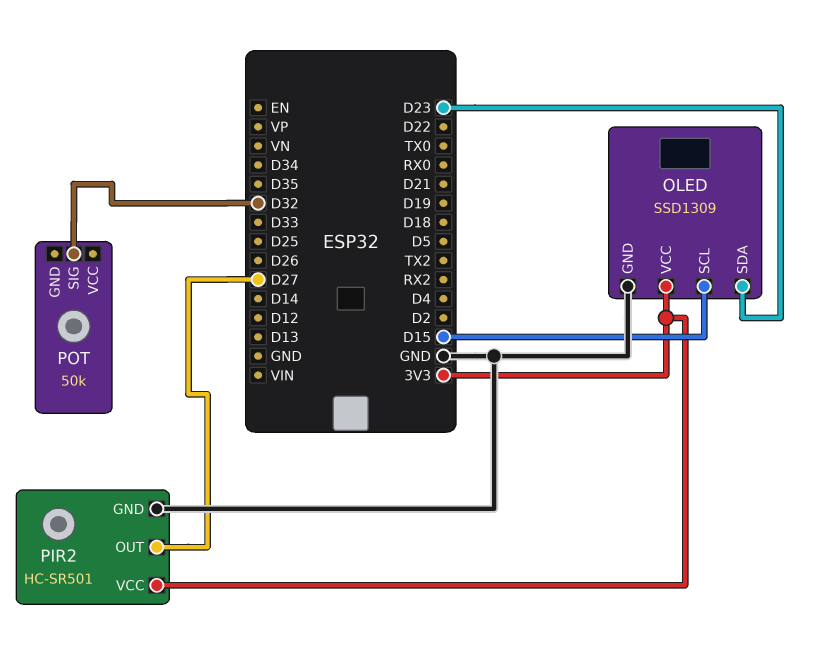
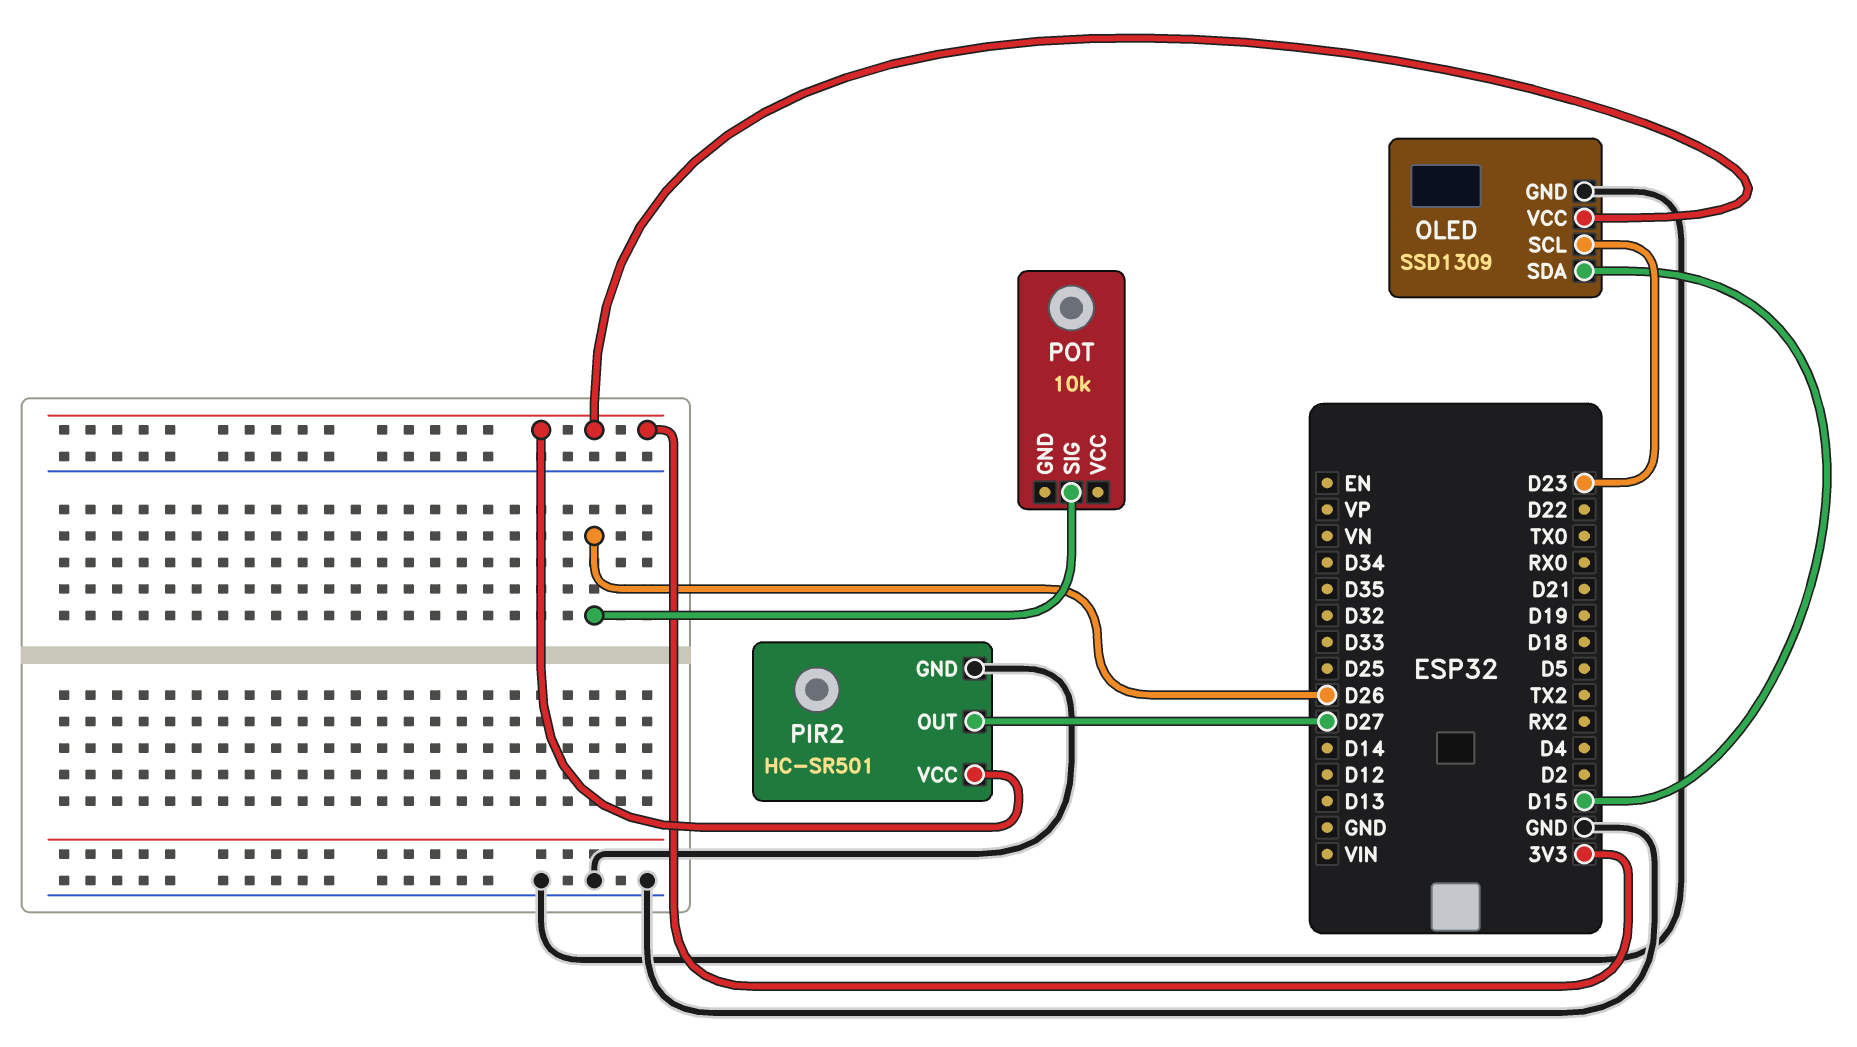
OLED pin SCL: D15 -> D23
OLED pin SDA: D23 -> D15
POT: 50k -> 10k
POT pin SIG: D32 -> D26

